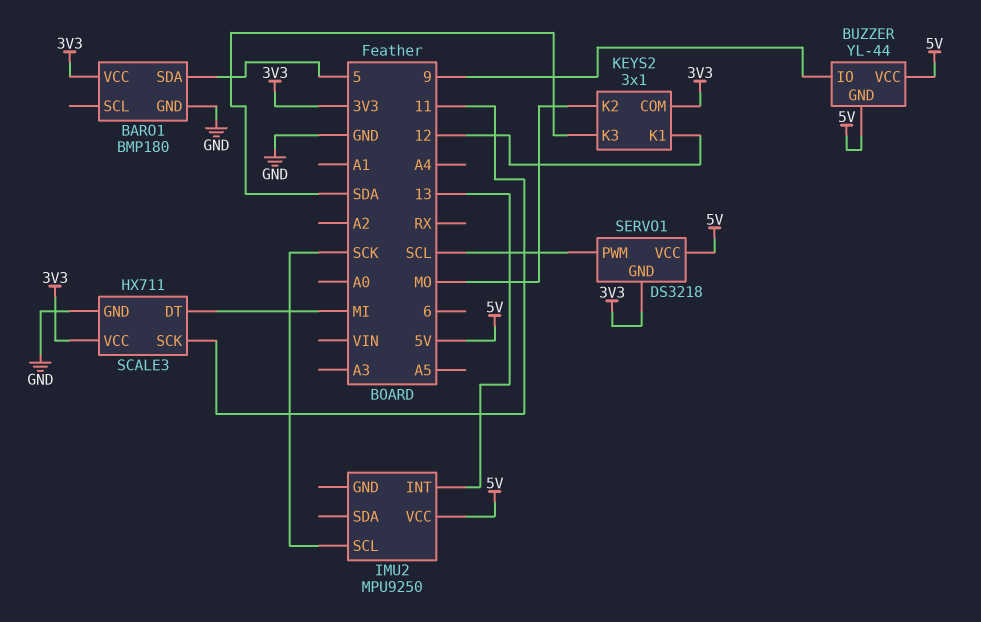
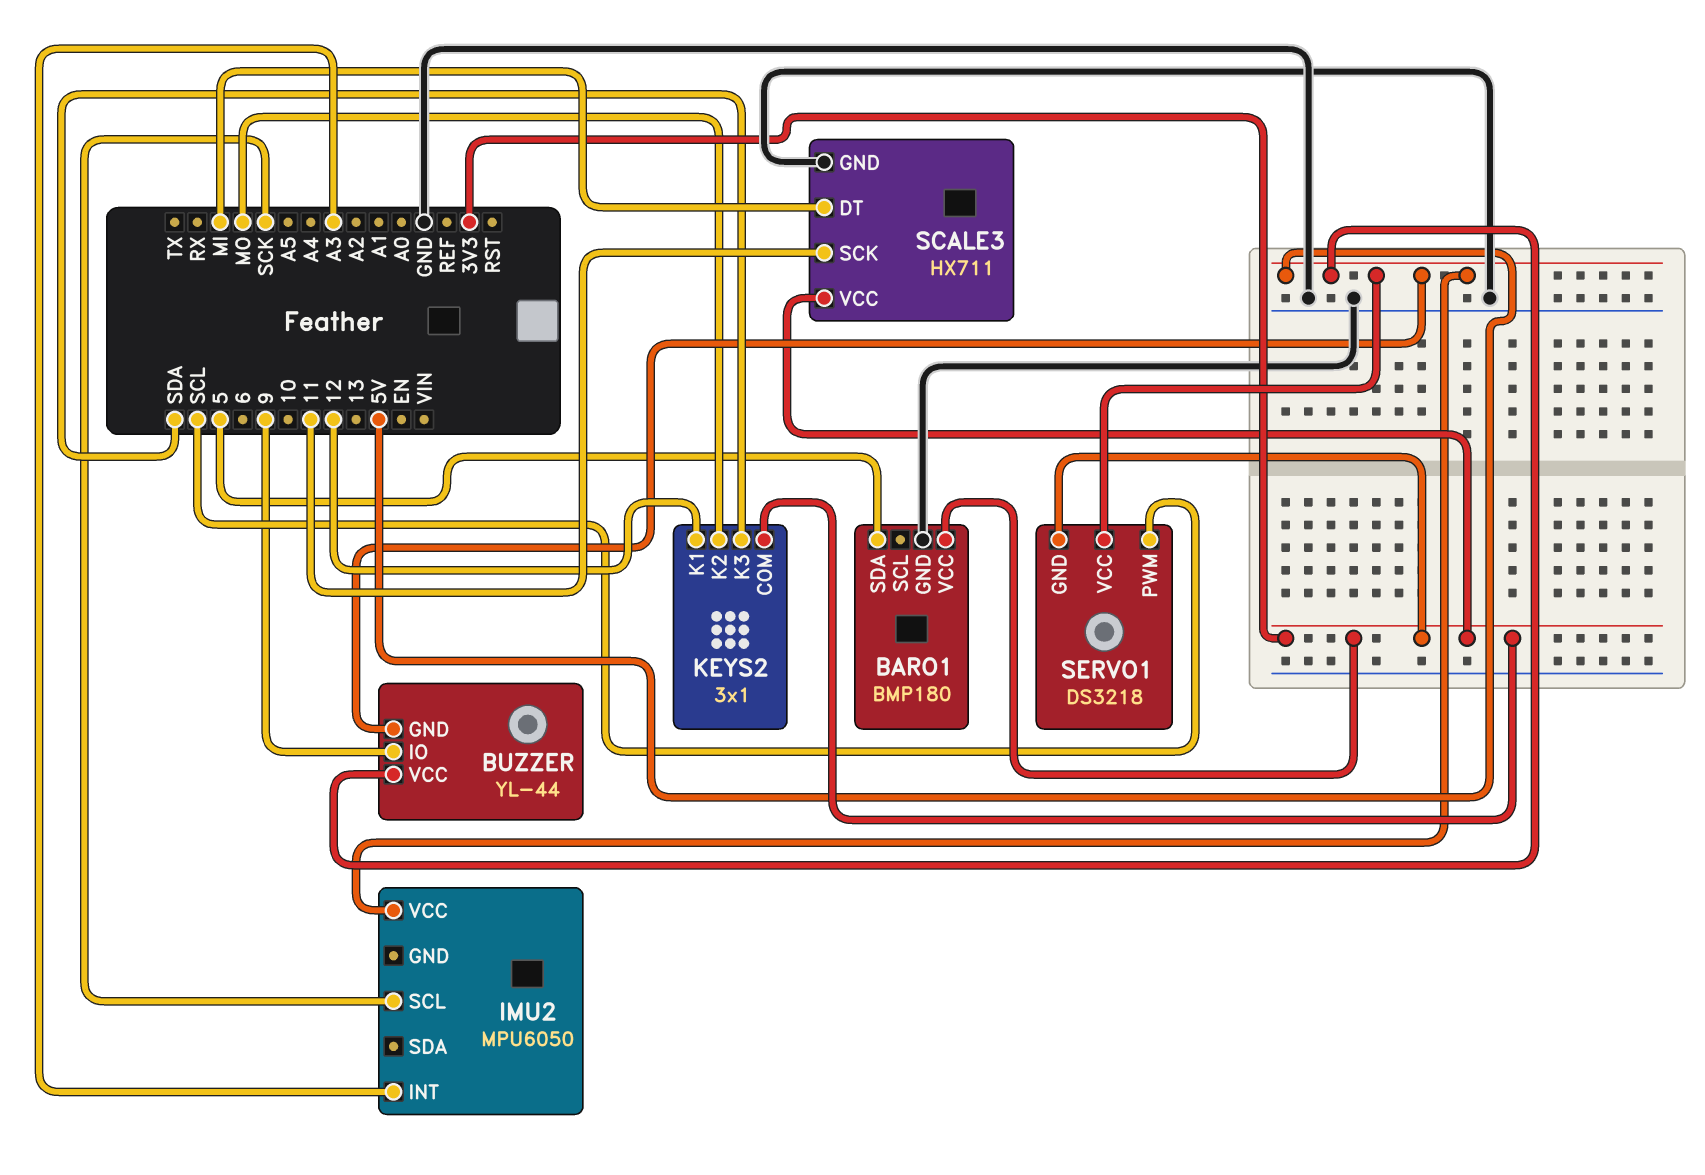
IMU2: MPU9250 -> MPU6050
IMU2 pin INT: 13 -> A3

